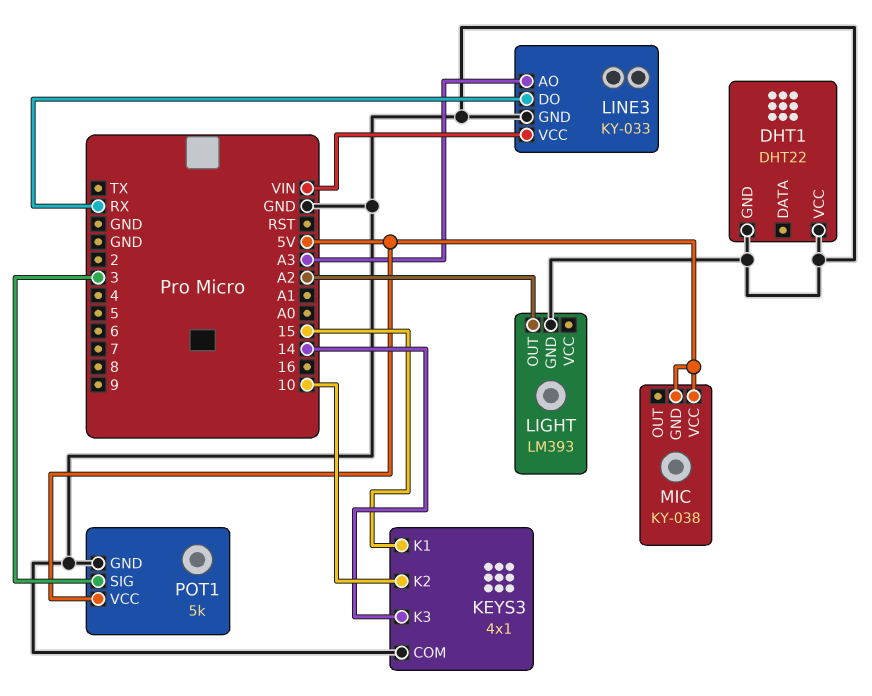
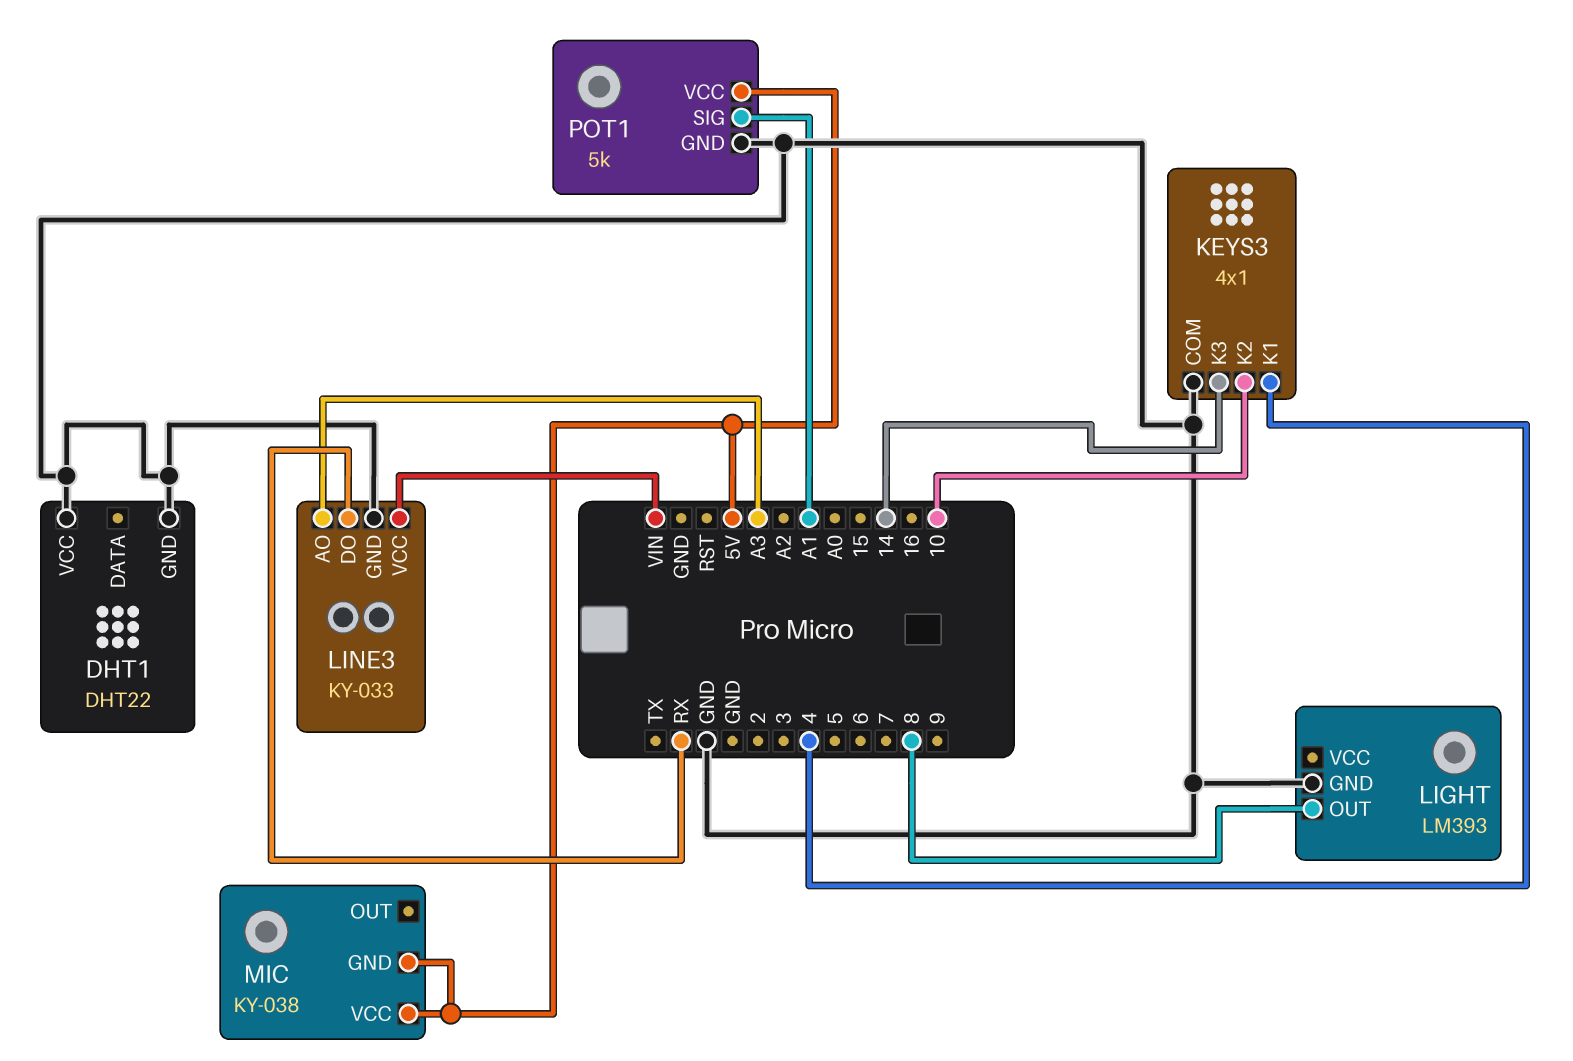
KEYS3 pin K1: 15 -> 4
LIGHT pin OUT: A2 -> 8
POT1 pin SIG: 3 -> A1

